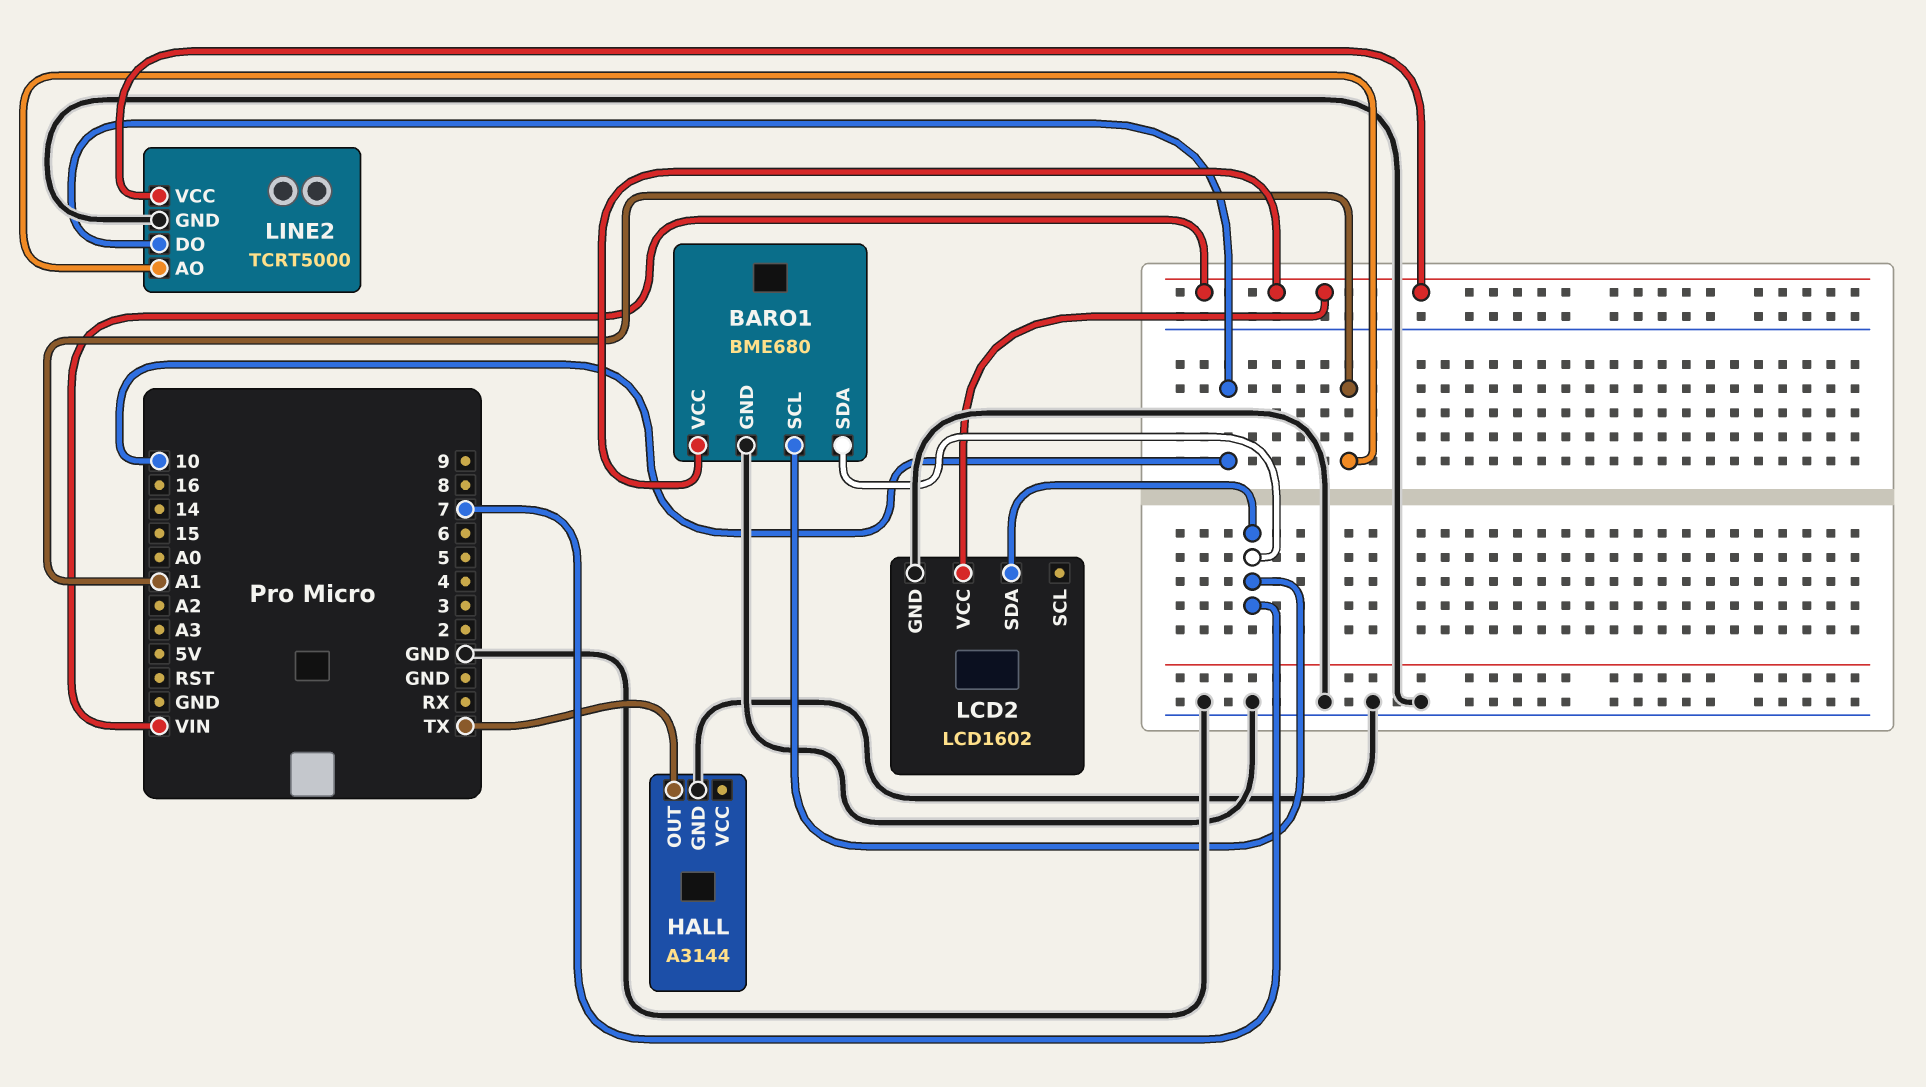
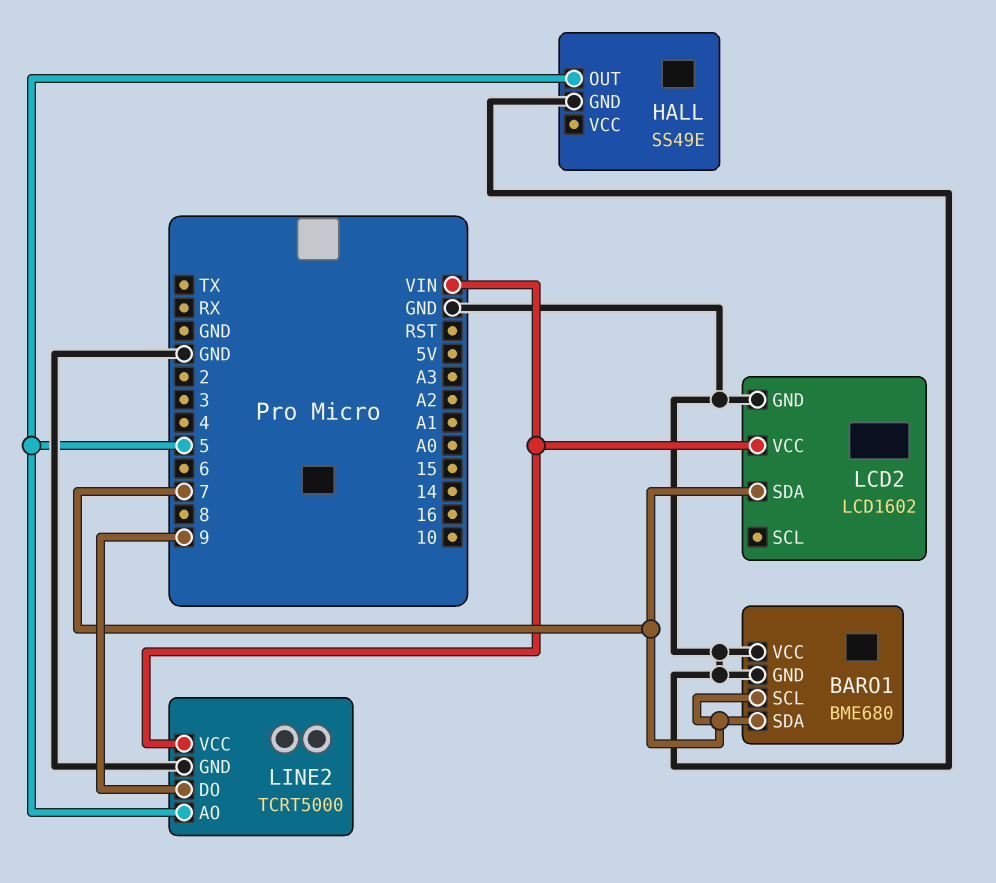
BARO1 pin VCC: VIN -> GND
HALL: A3144 -> SS49E
HALL pin OUT: TX -> 5
LINE2 pin AO: A1 -> 5
LINE2 pin DO: 10 -> 9

